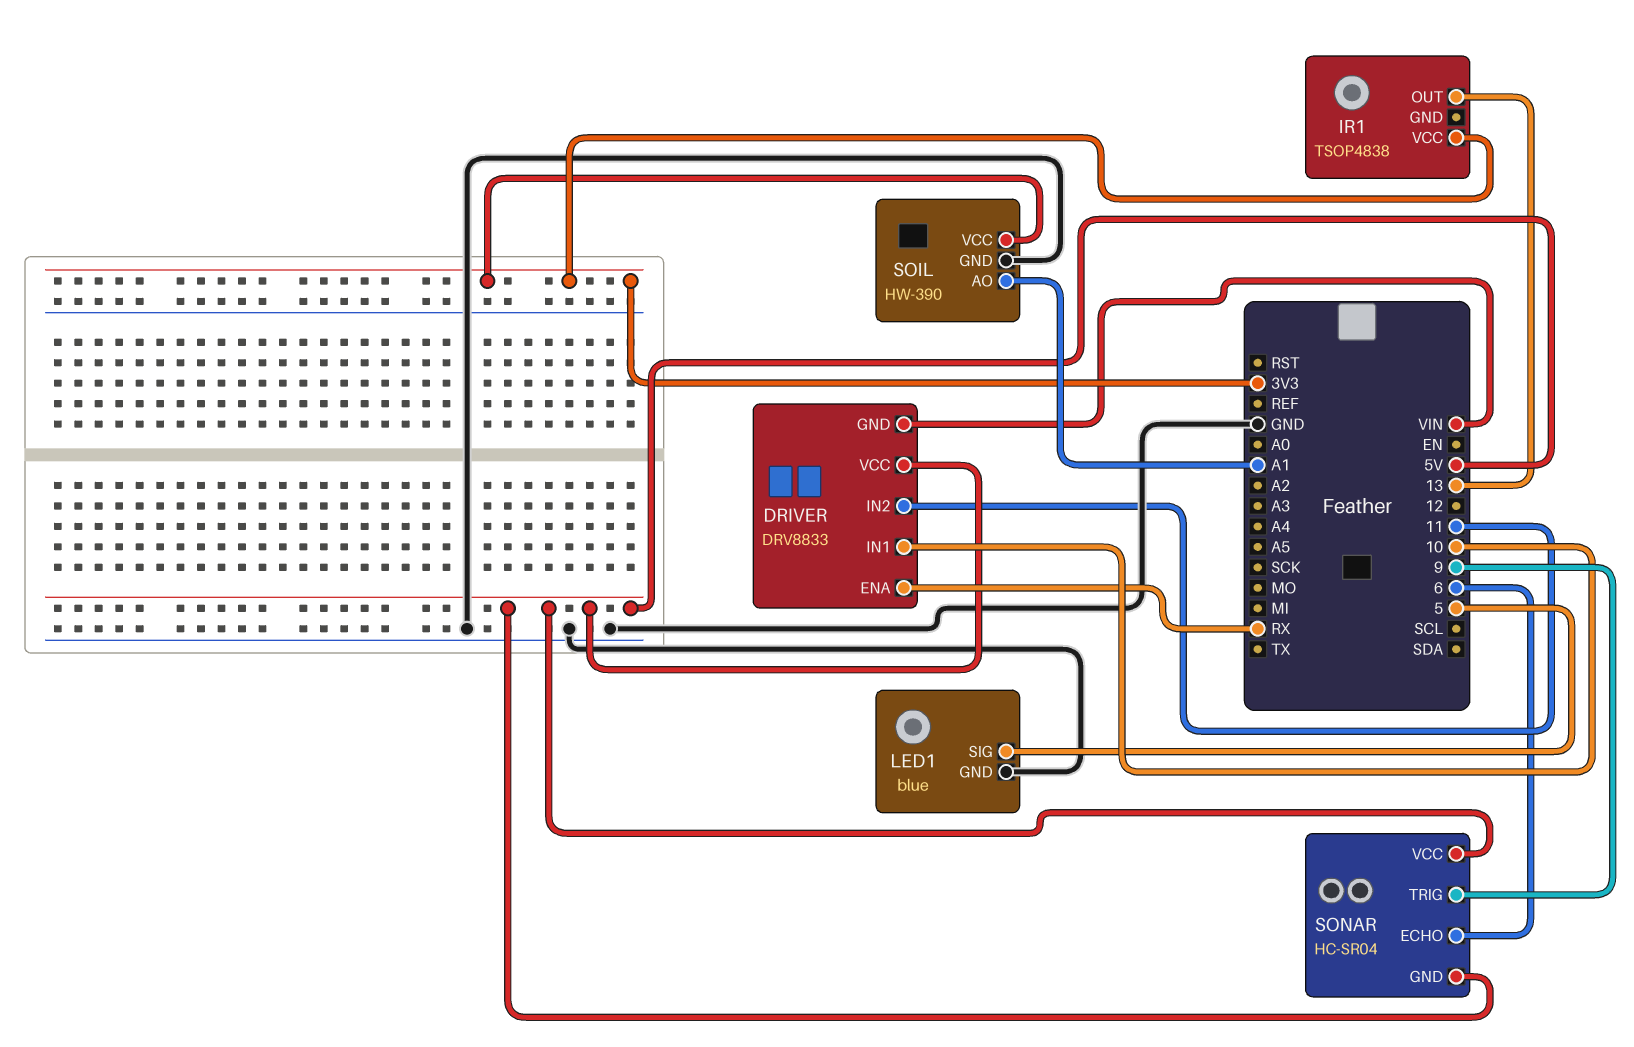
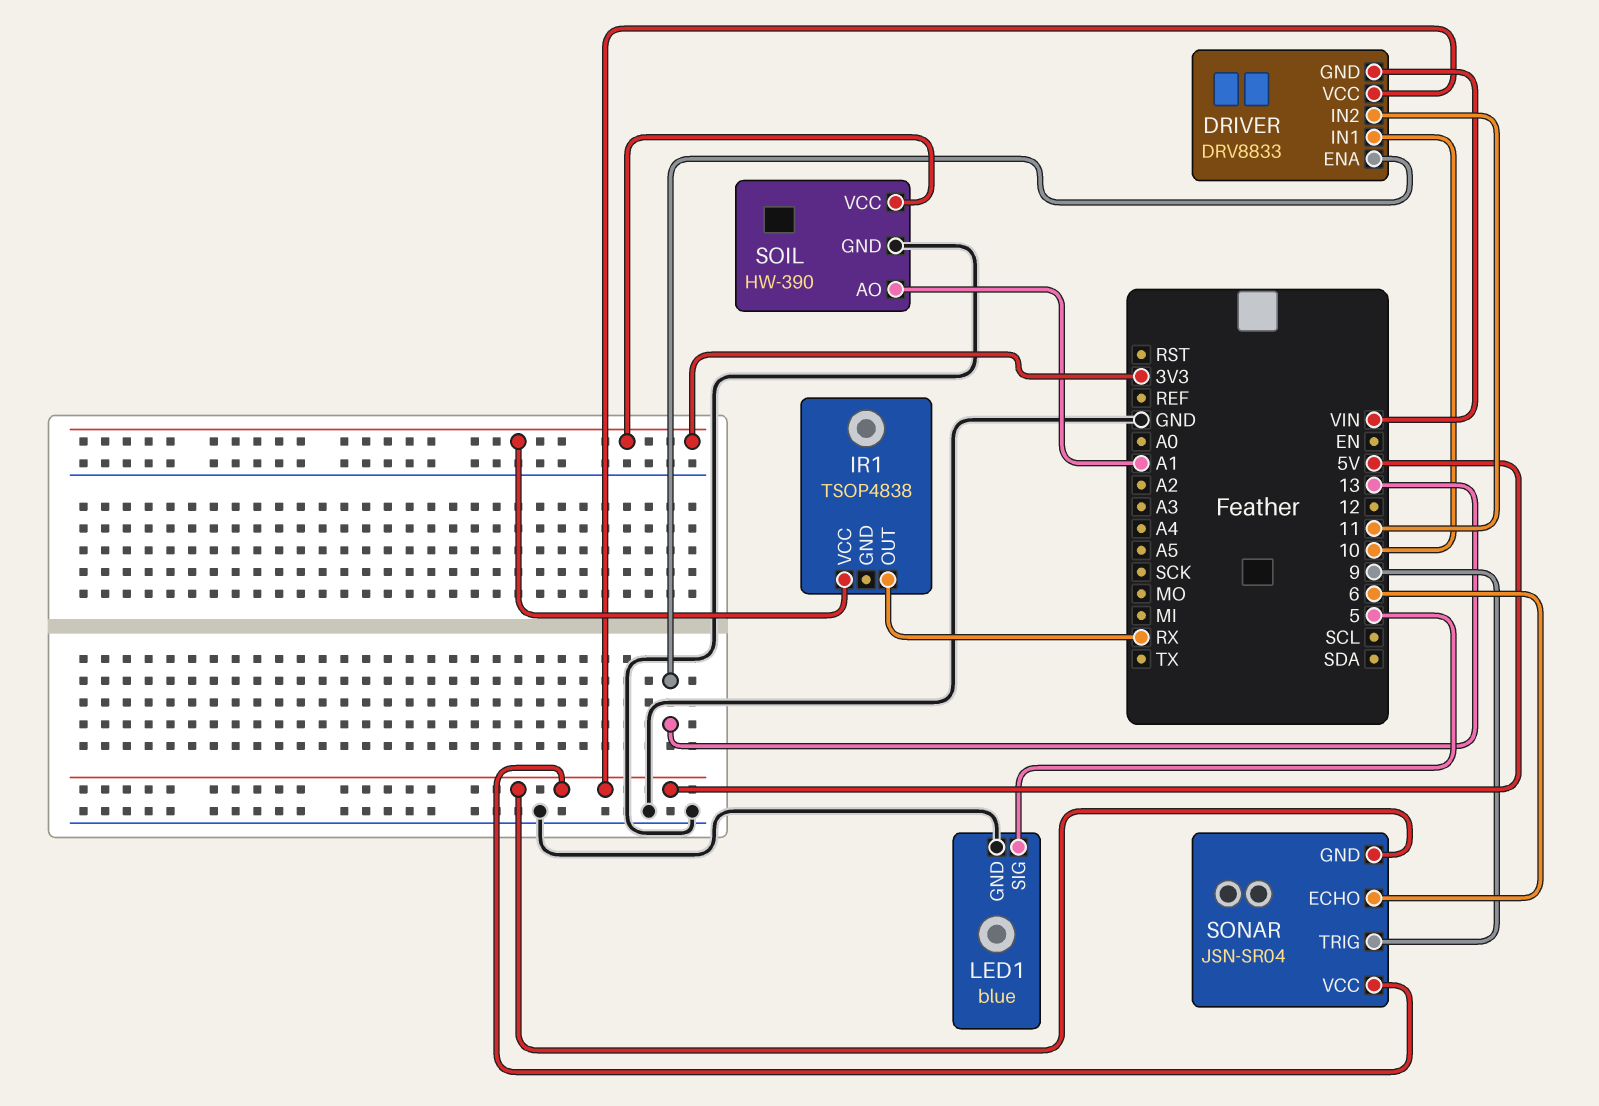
DRIVER pin ENA: RX -> 13
IR1 pin OUT: 13 -> RX
SONAR: HC-SR04 -> JSN-SR04

